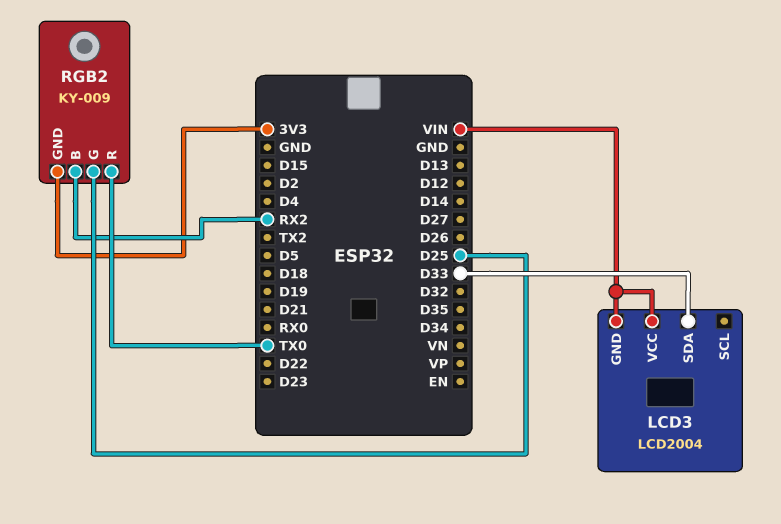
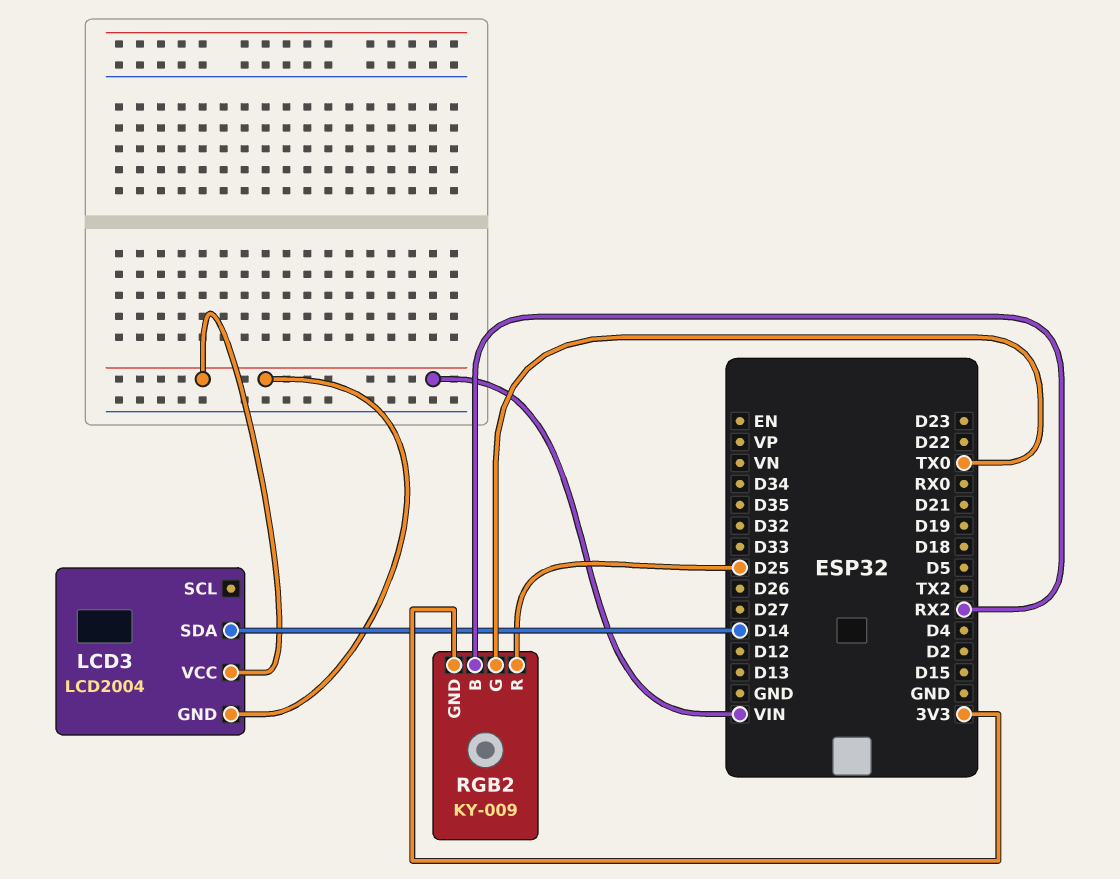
LCD3 pin SDA: D33 -> D14
RGB2 pin G: D25 -> TX0
RGB2 pin R: TX0 -> D25

